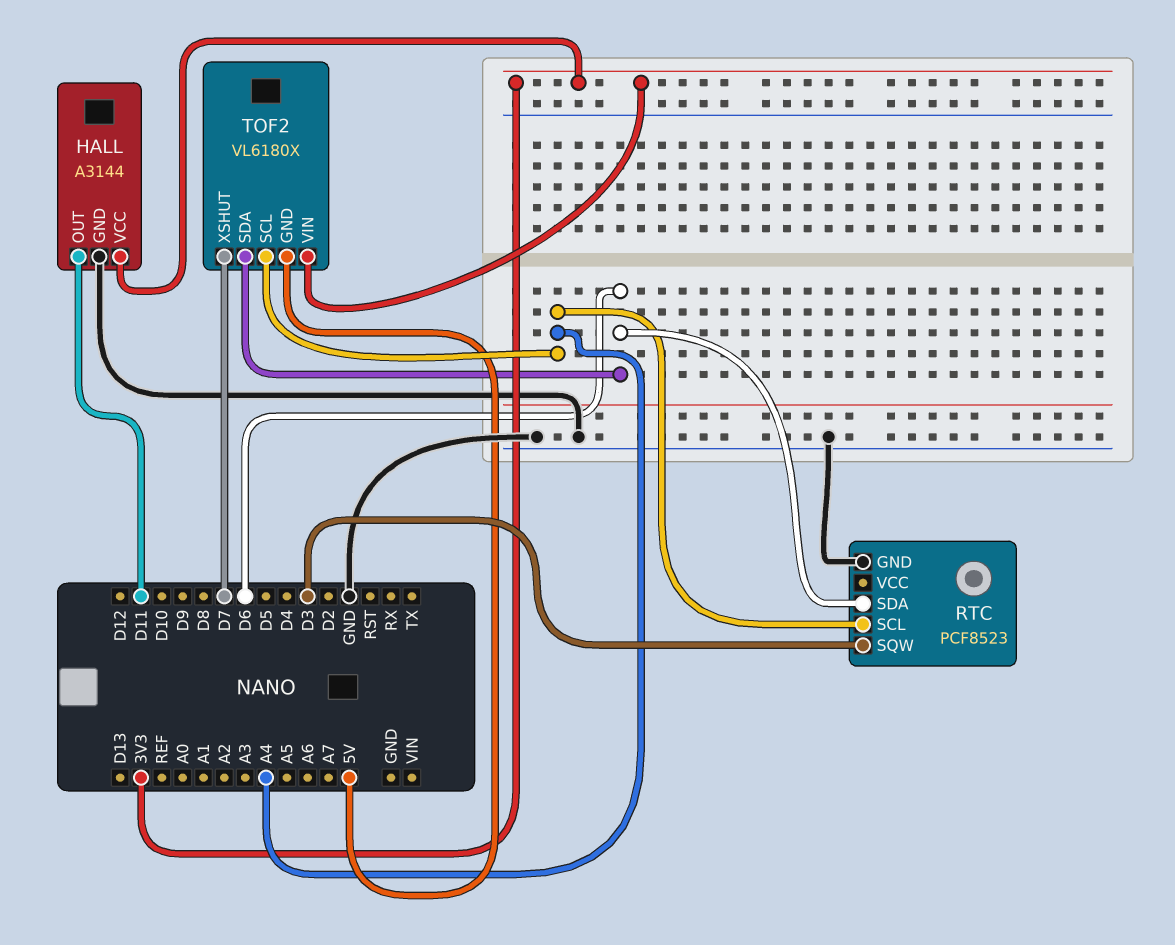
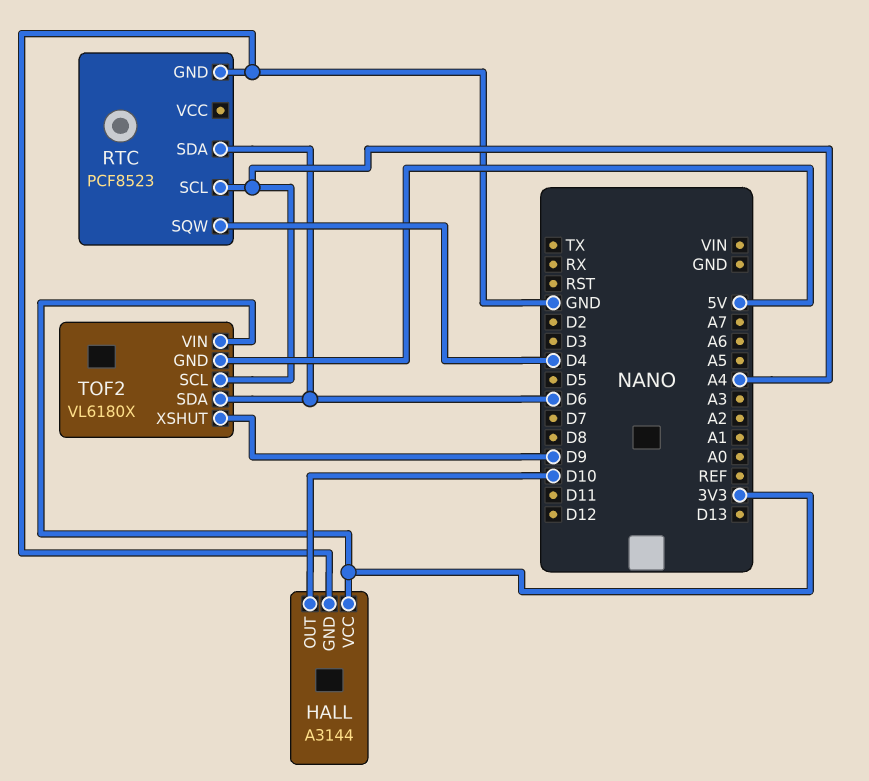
HALL pin OUT: D11 -> D10
RTC pin SQW: D3 -> D4
TOF2 pin XSHUT: D7 -> D9

